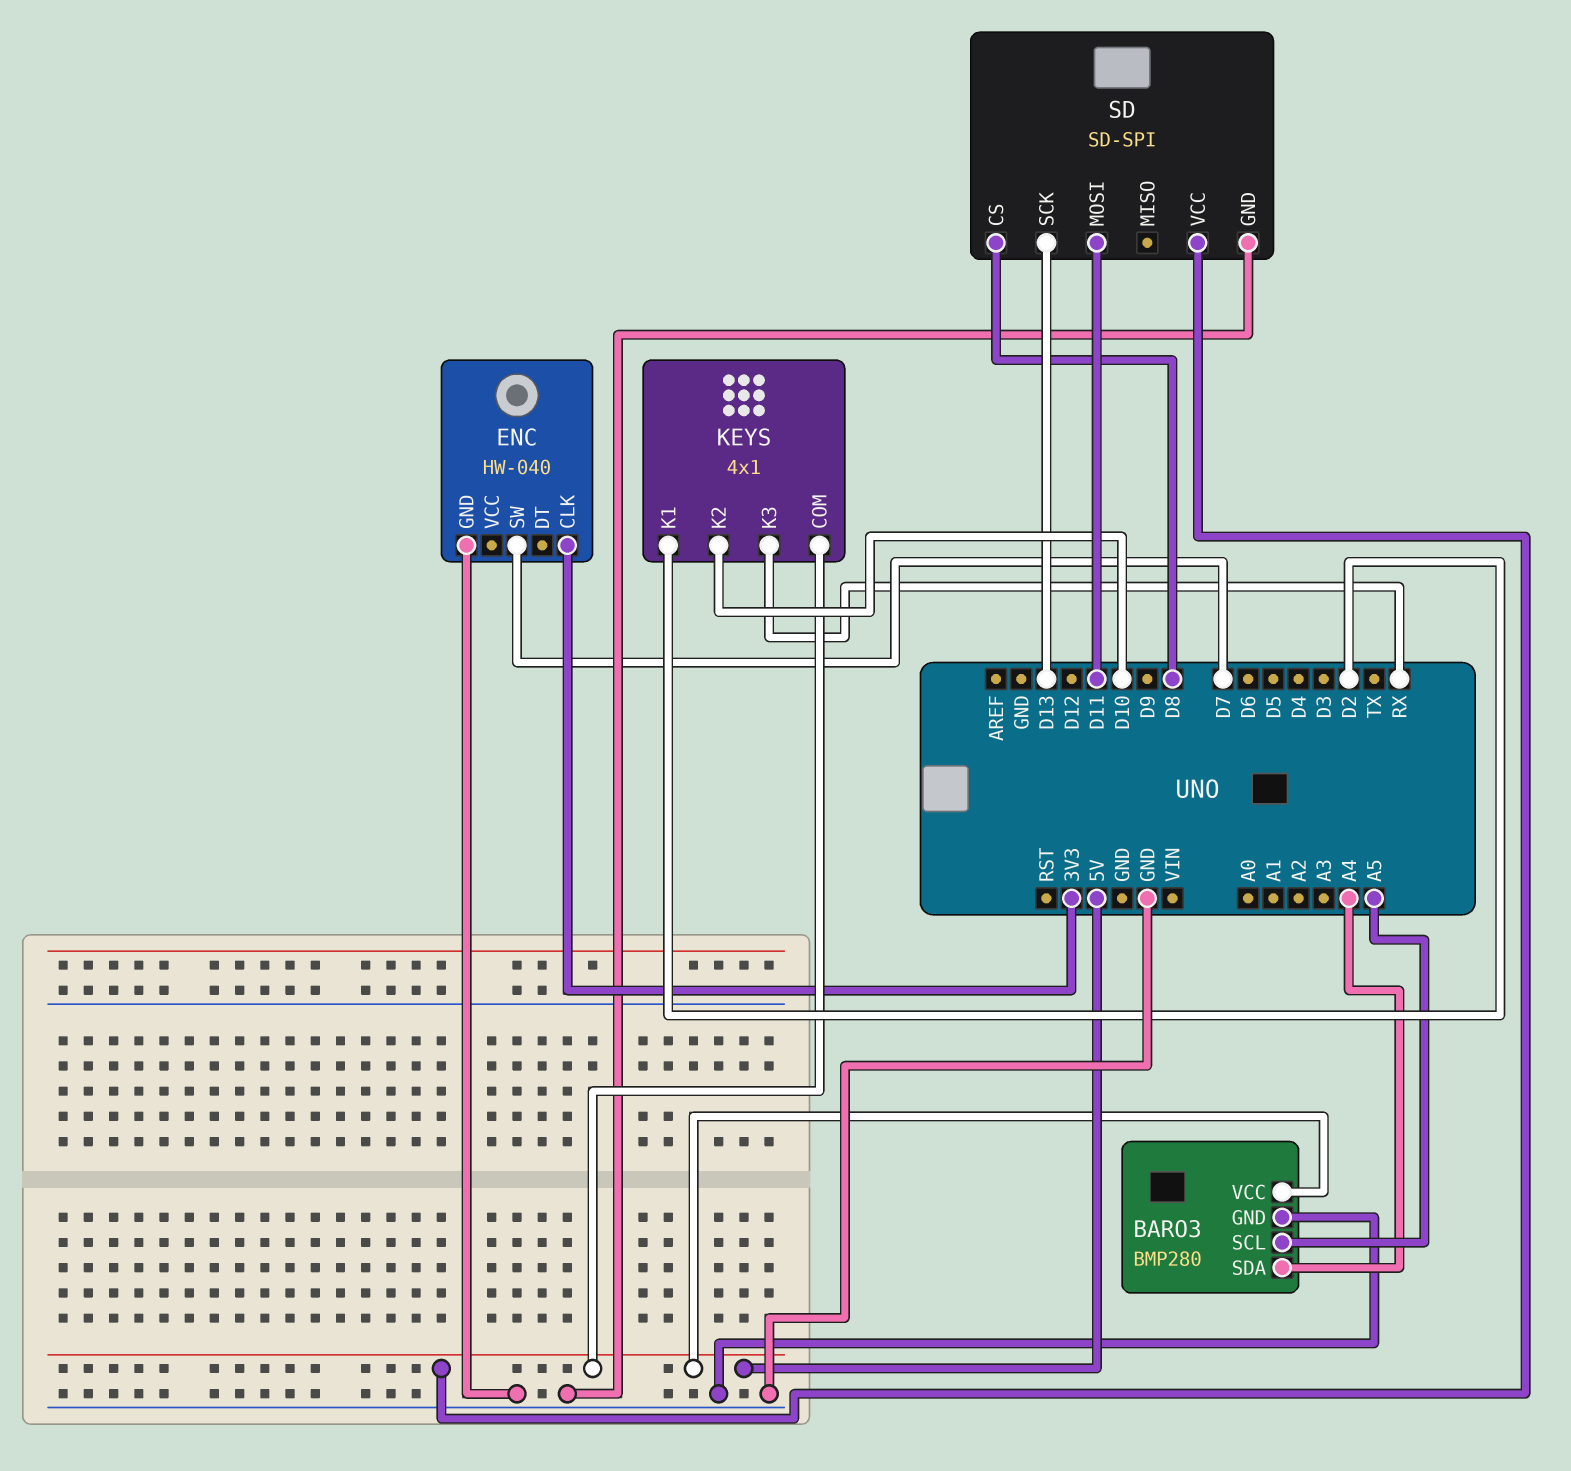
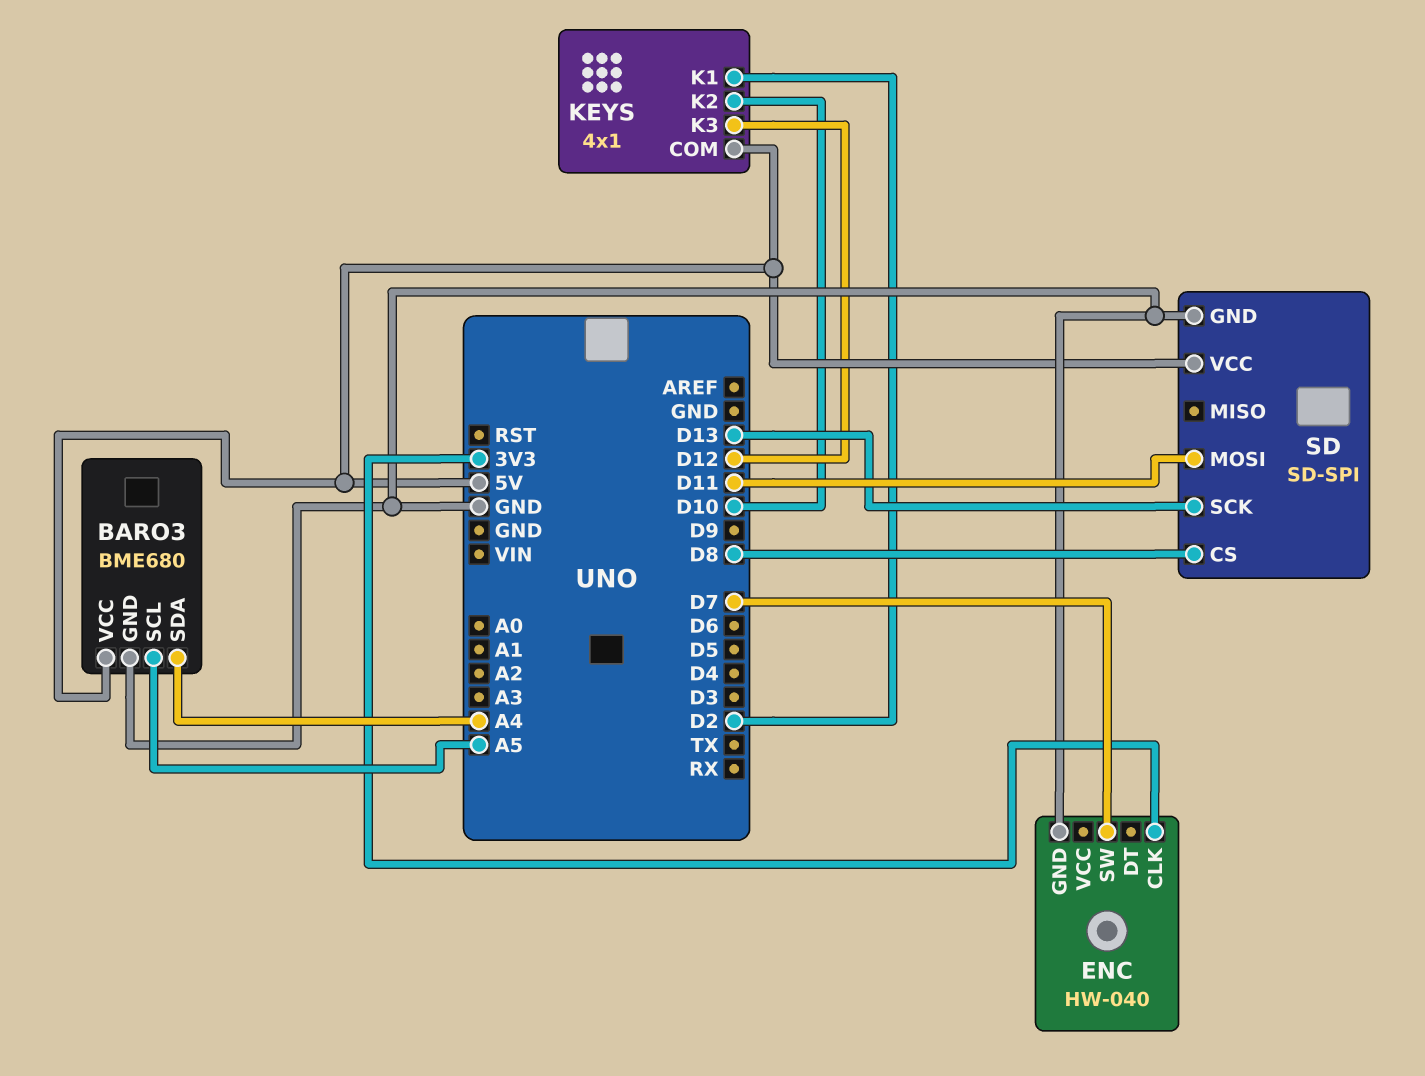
BARO3: BMP280 -> BME680
KEYS pin K3: RX -> D12

